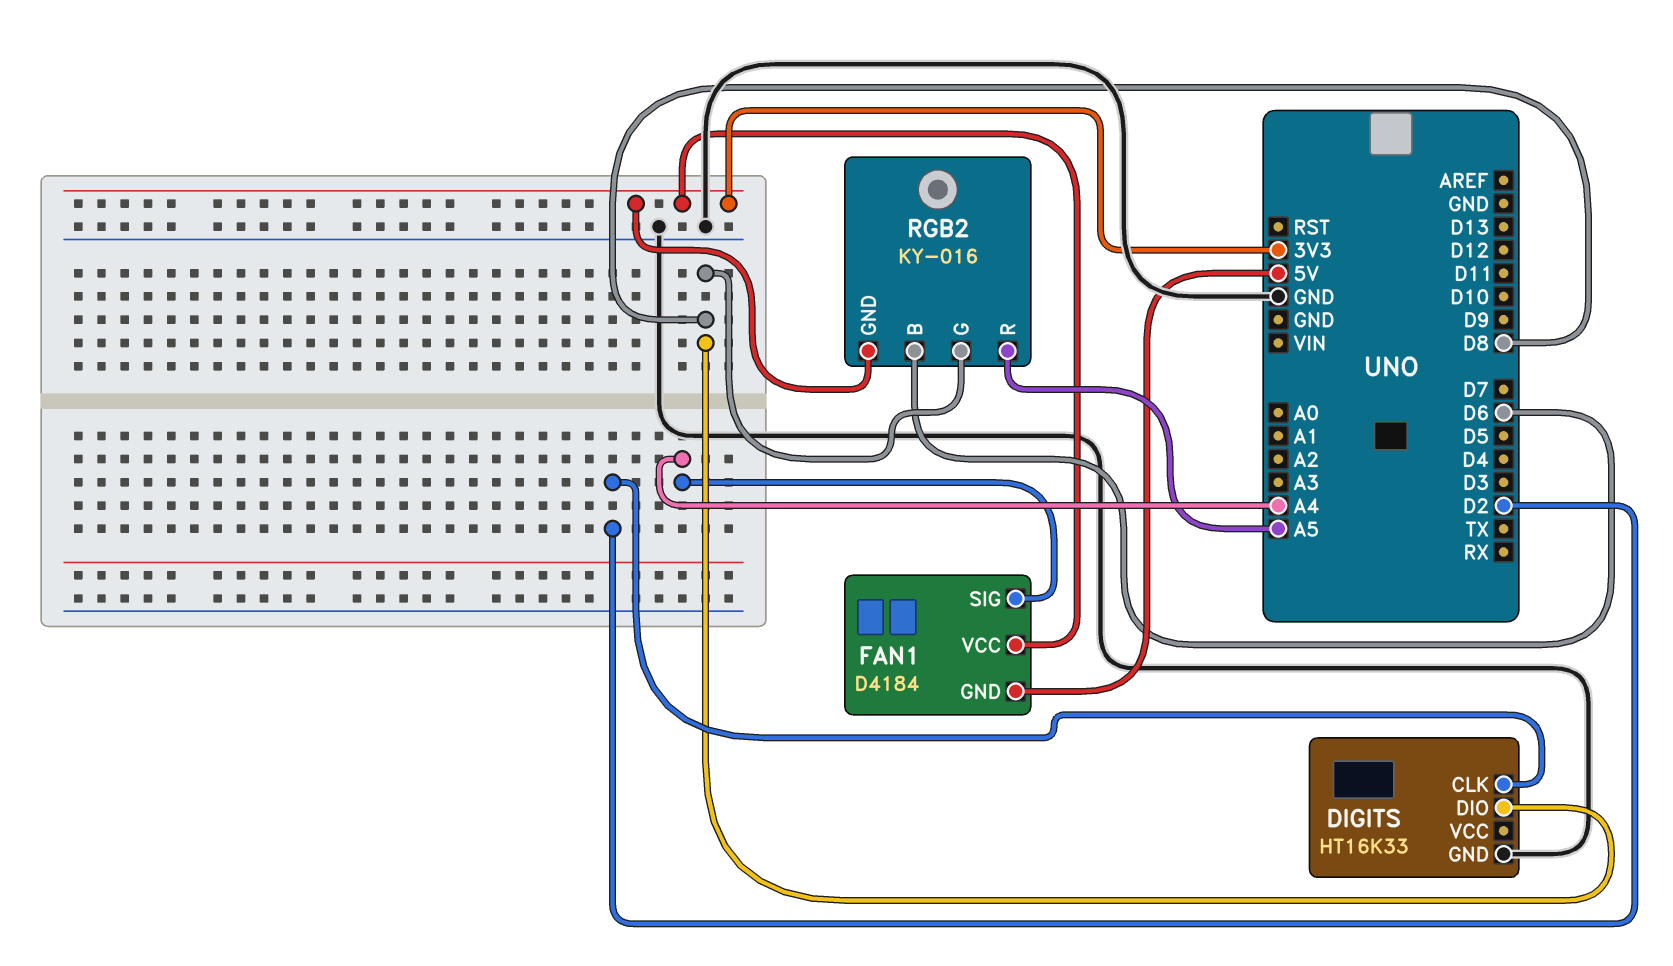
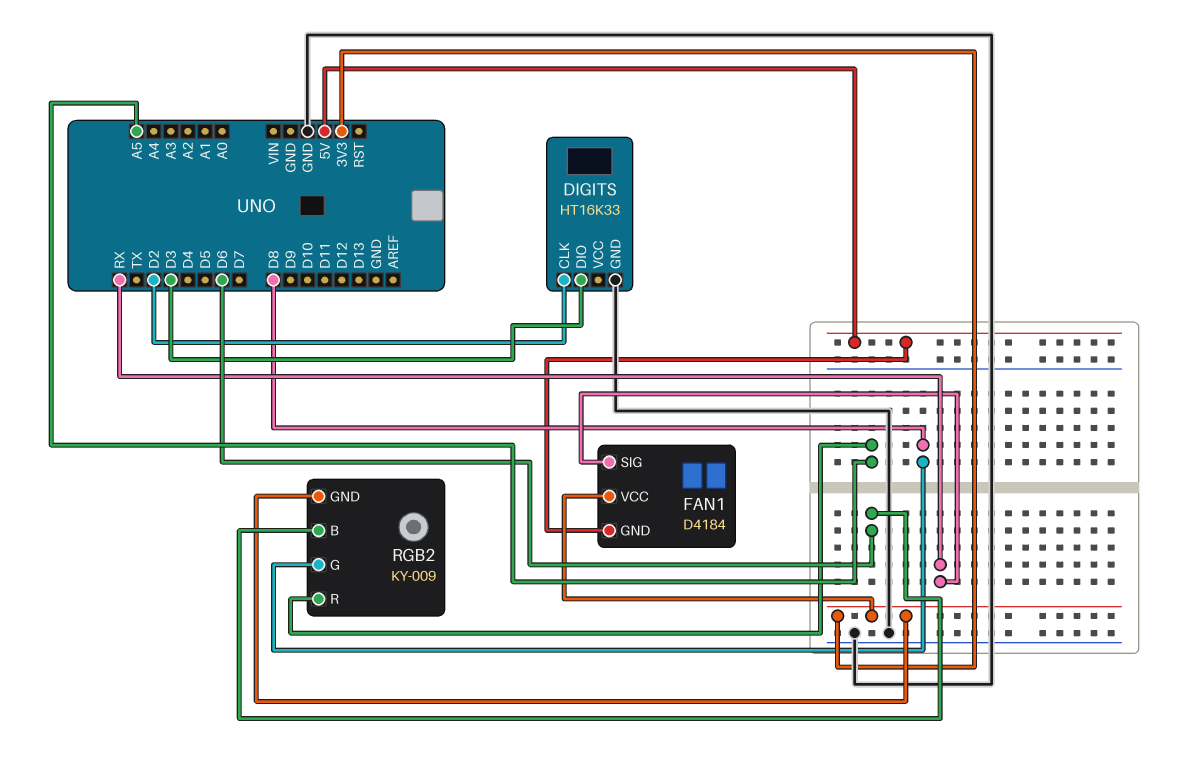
DIGITS pin DIO: D8 -> D3
FAN1 pin SIG: A4 -> RX
RGB2: KY-016 -> KY-009

